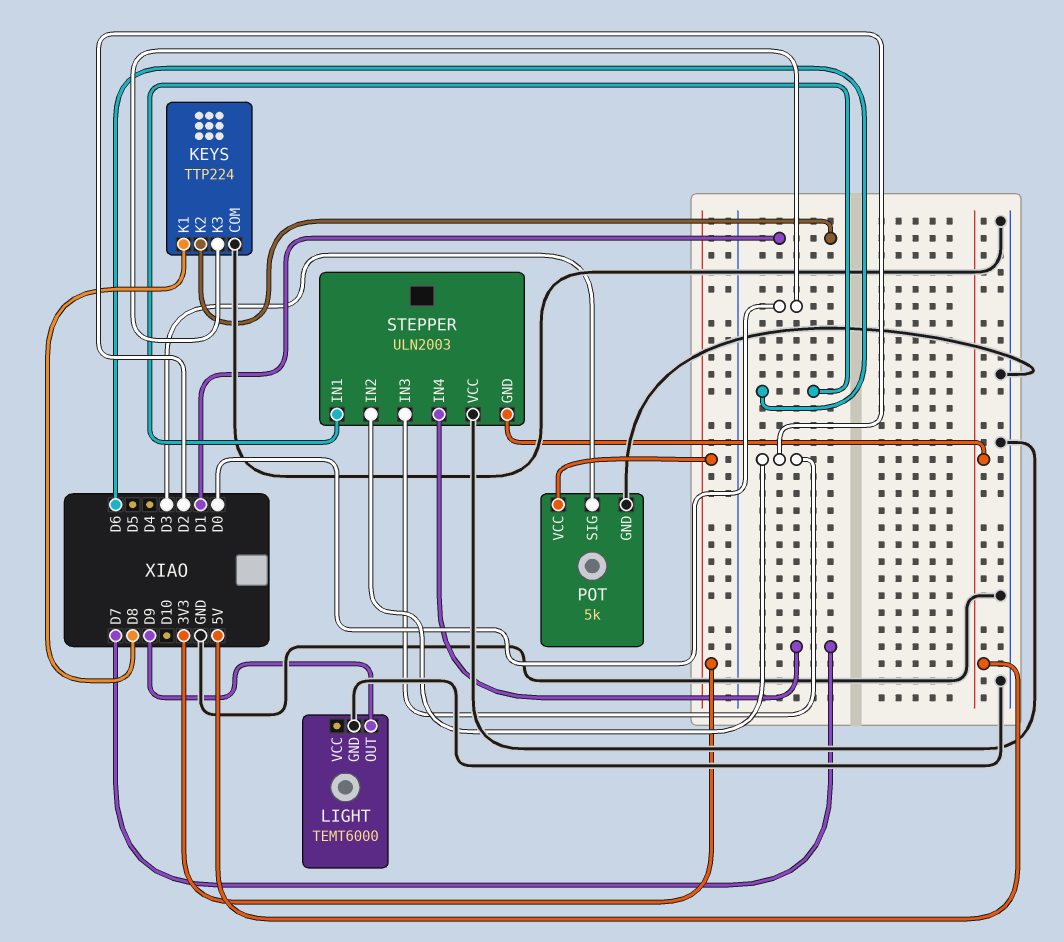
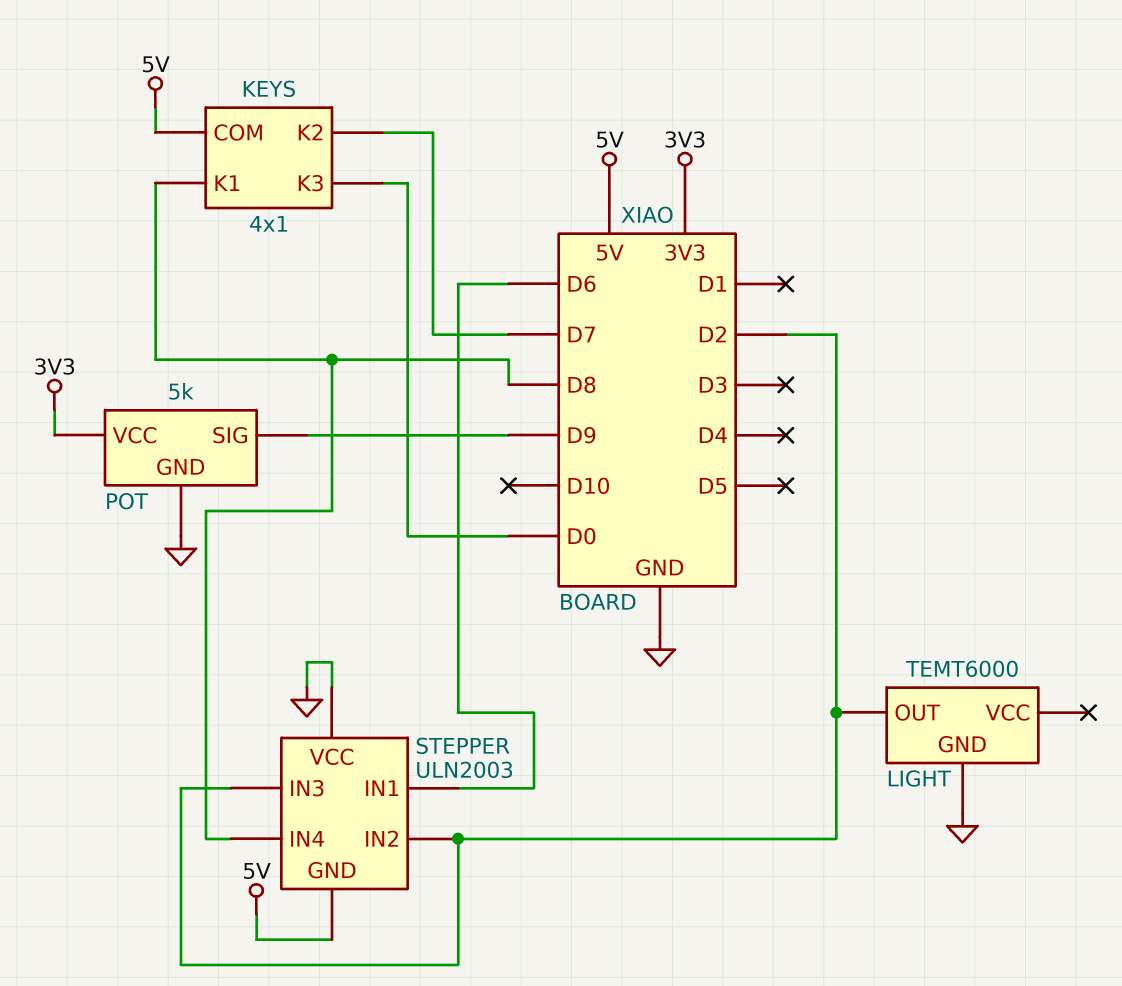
KEYS: TTP224 -> 4x1
KEYS pin COM: GND -> 5V
KEYS pin K2: D1 -> D7
LIGHT pin OUT: D9 -> D2
POT pin SIG: D3 -> D9
STEPPER pin IN4: D7 -> D8

